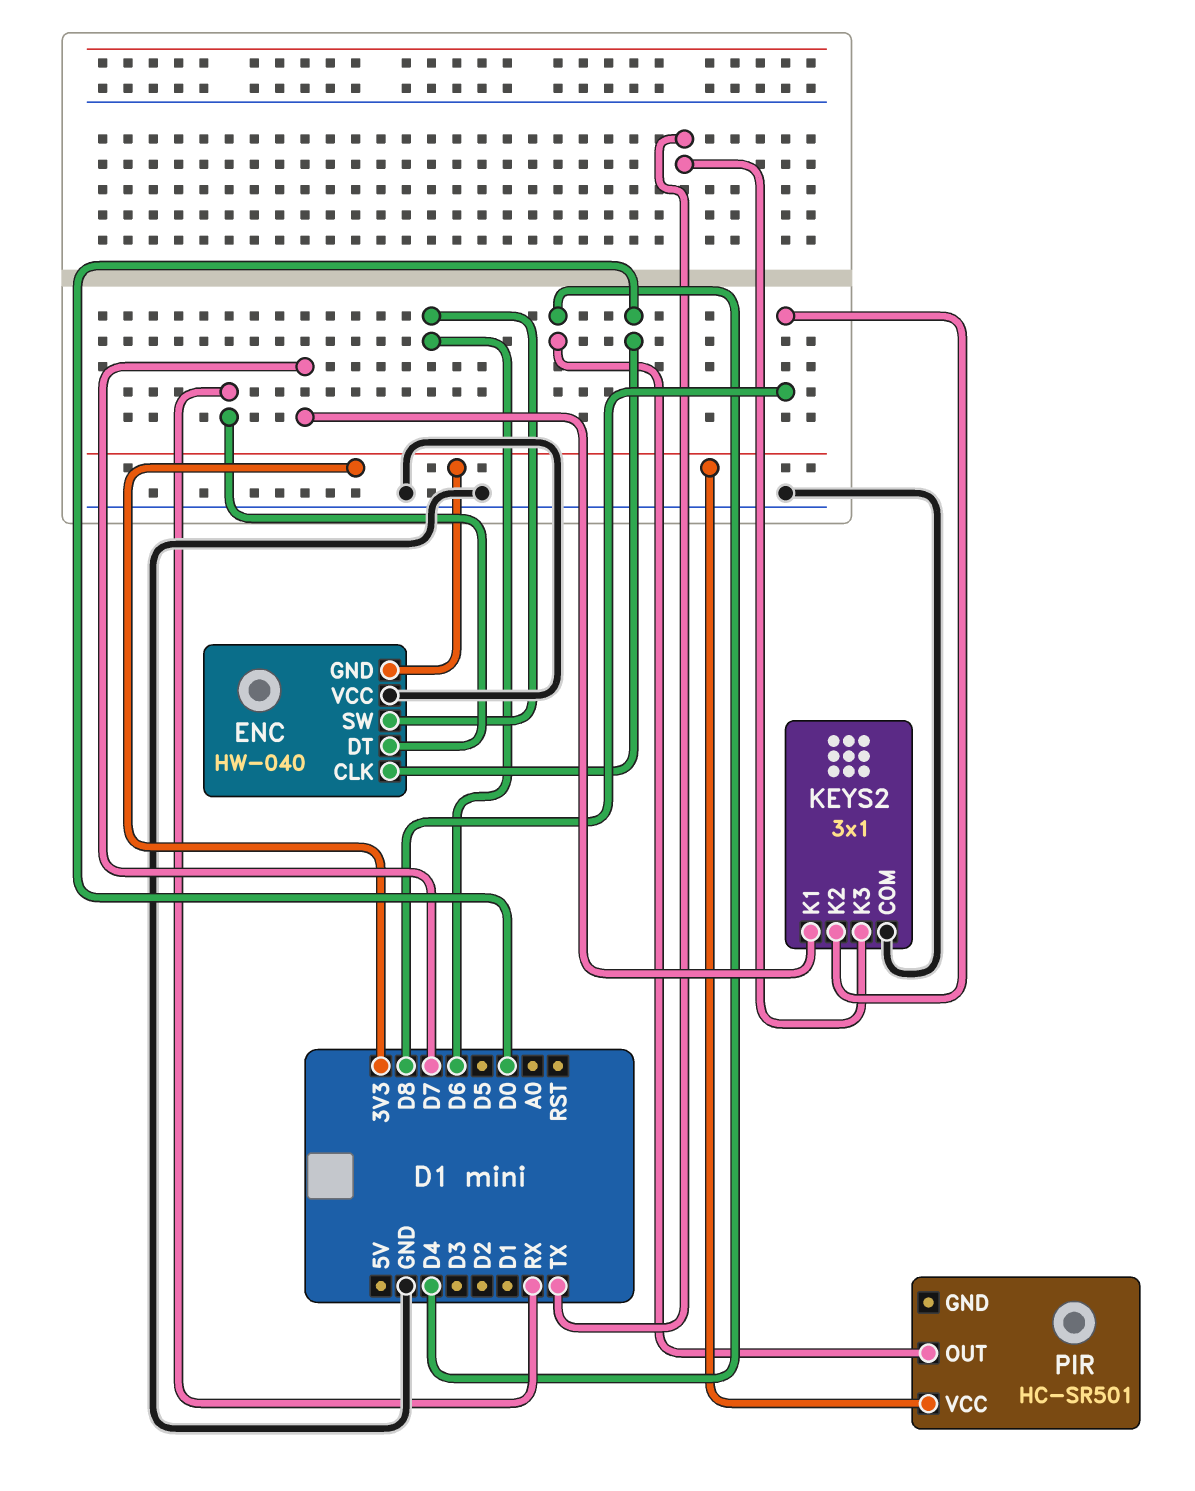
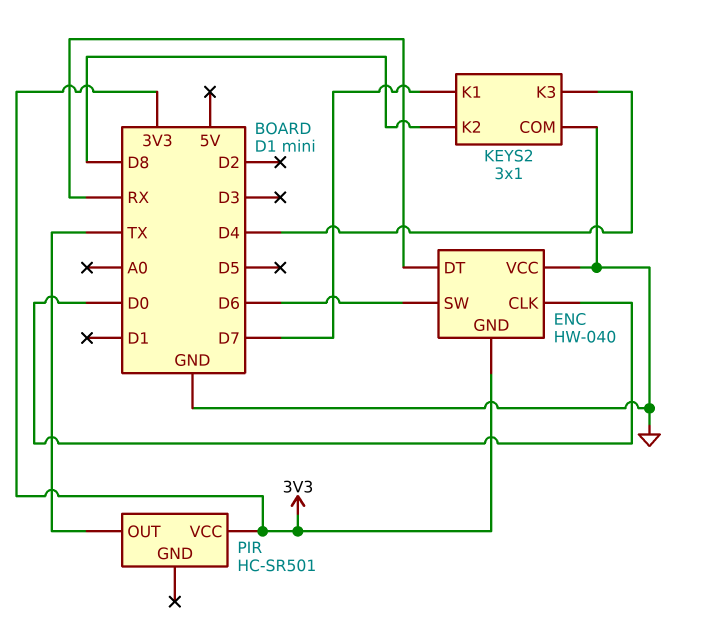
KEYS2 pin K3: TX -> D4
PIR pin OUT: D4 -> TX

